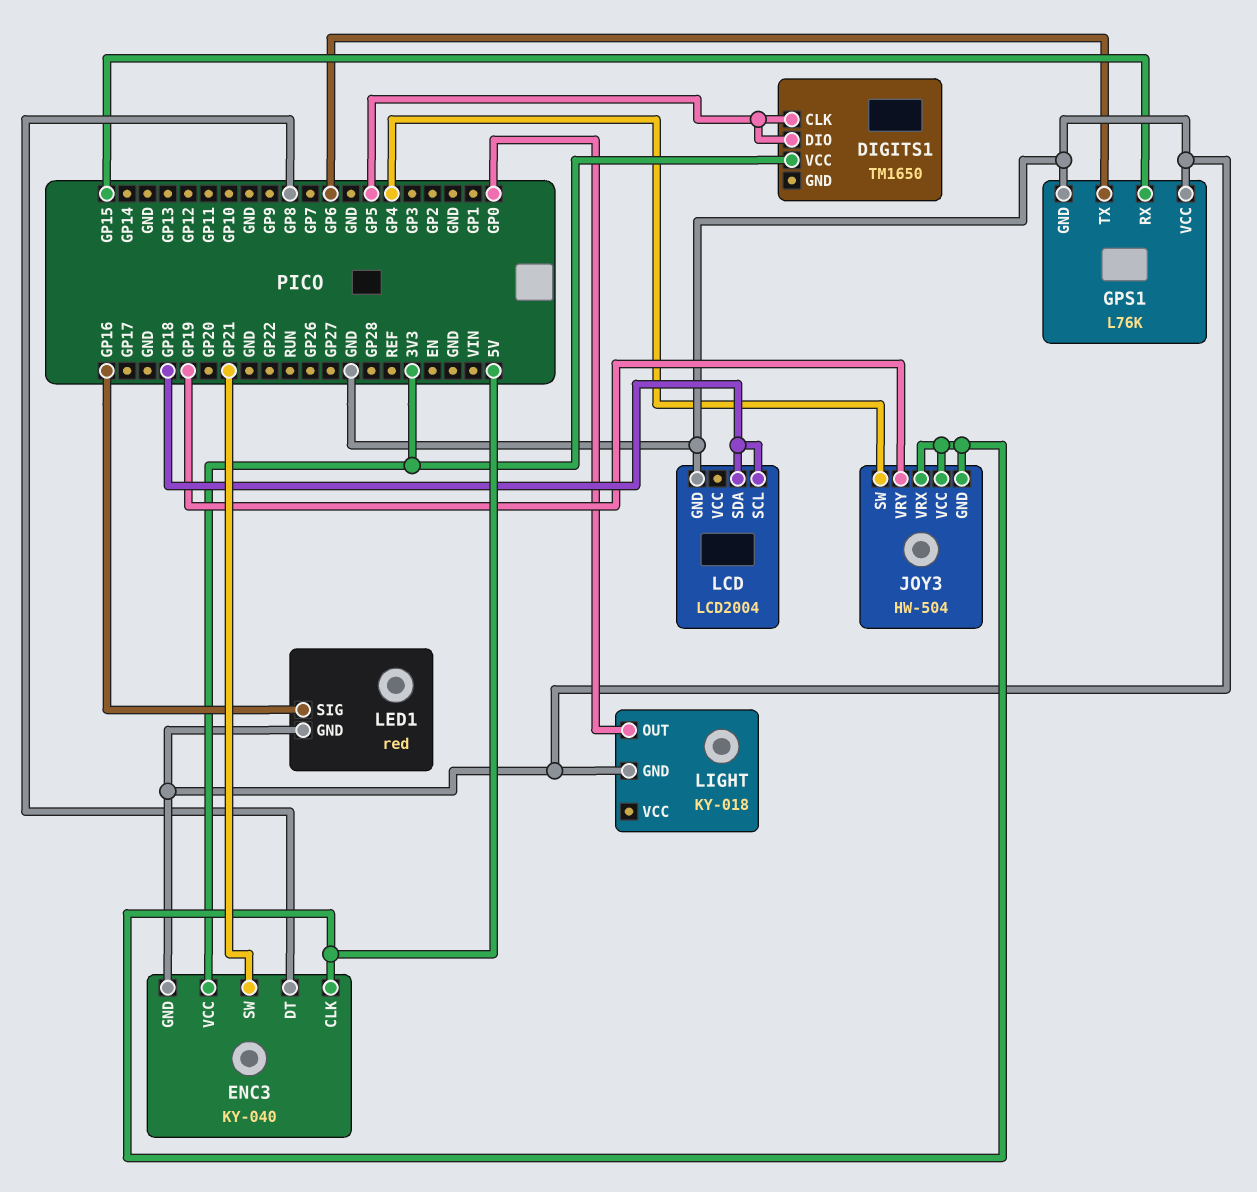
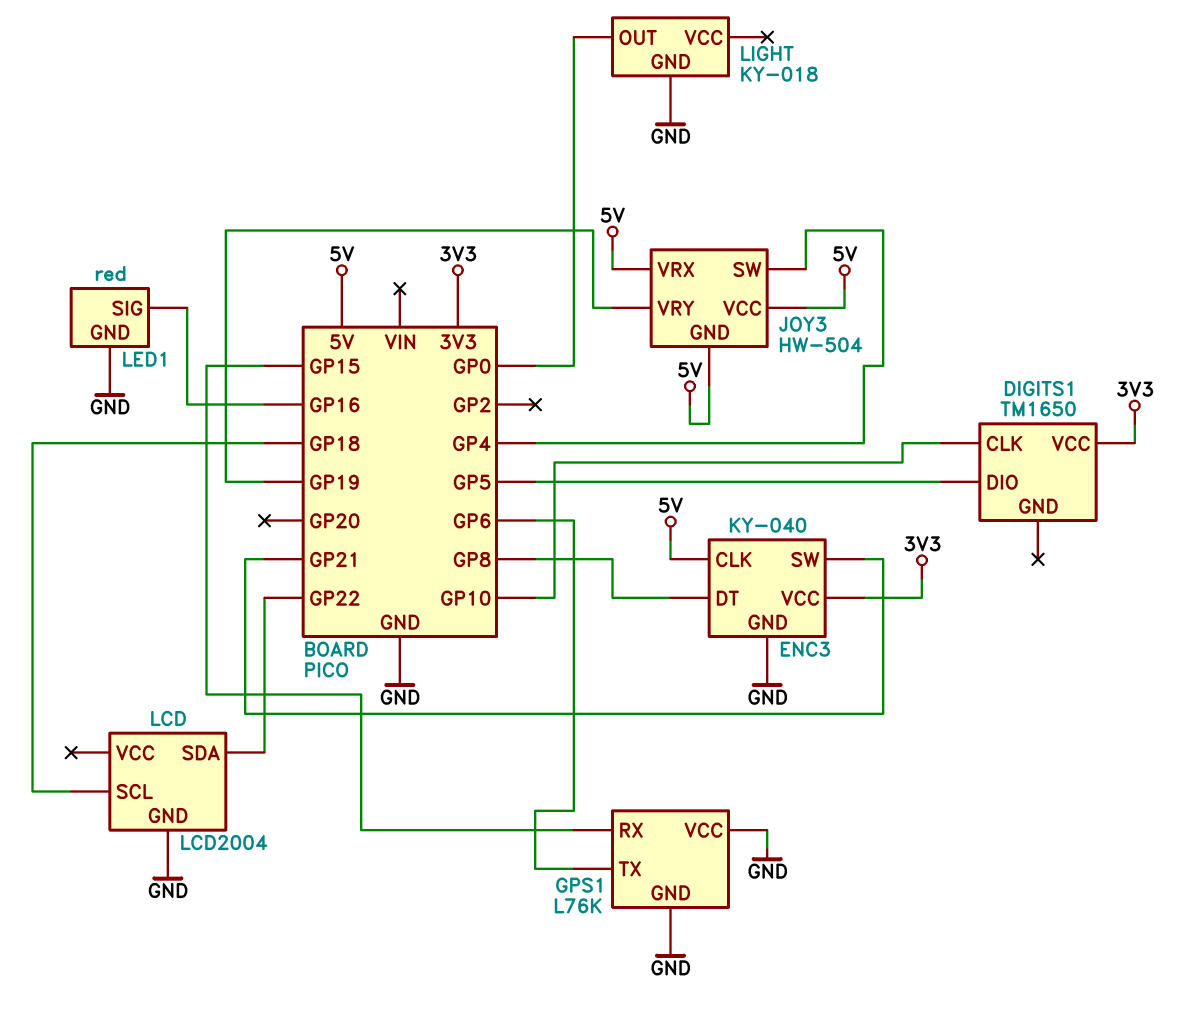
DIGITS1 pin CLK: GP5 -> GP10
LCD pin SDA: GP18 -> GP22

